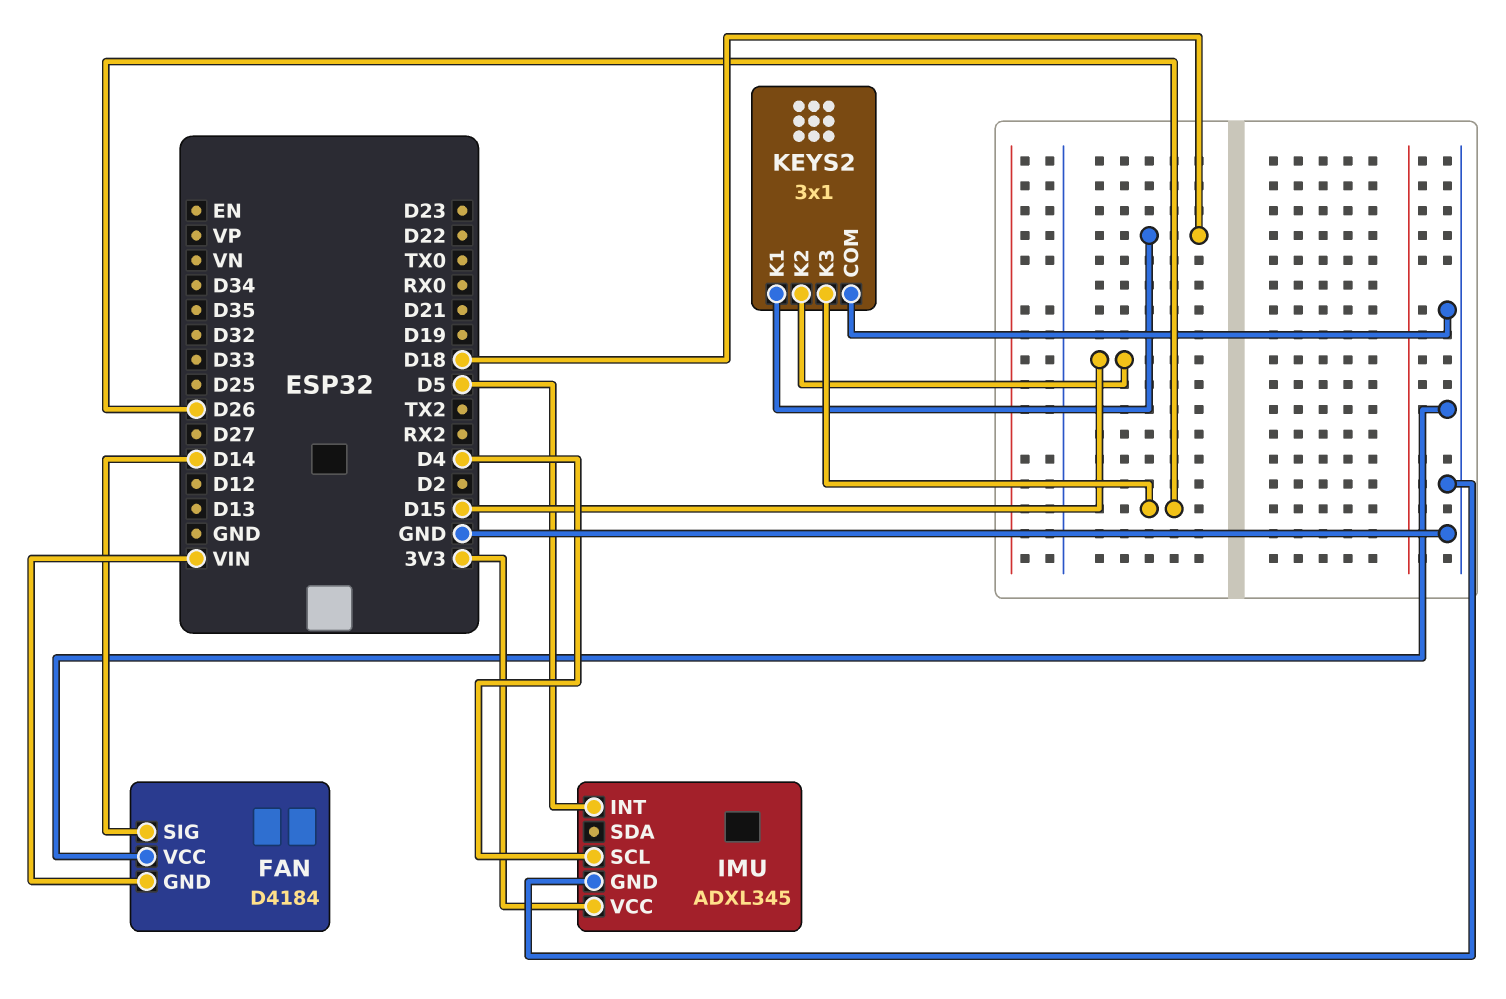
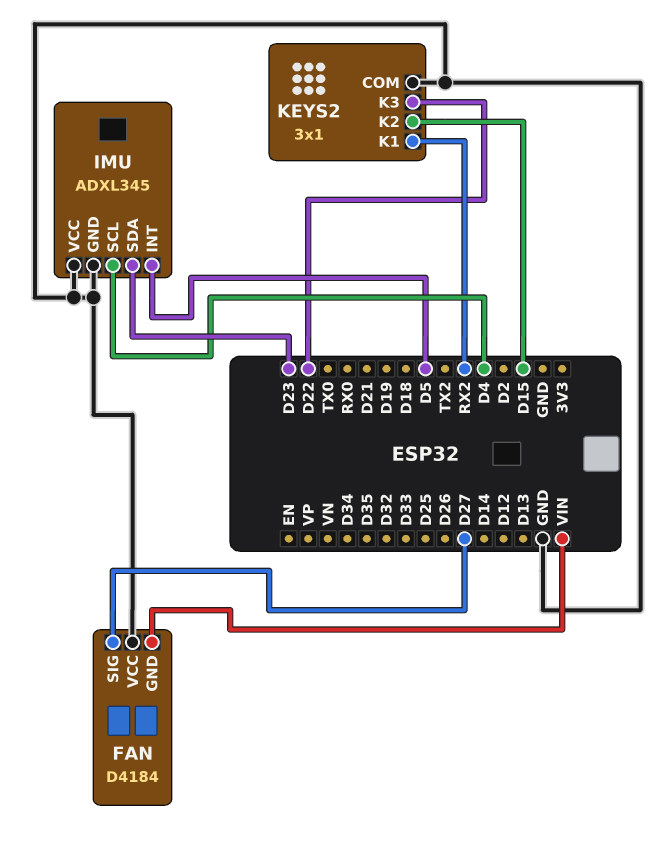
FAN pin SIG: D14 -> D27
IMU pin SDA: none -> D23
IMU pin VCC: 3V3 -> GND
KEYS2 pin K1: D18 -> RX2
KEYS2 pin K3: D26 -> D22

